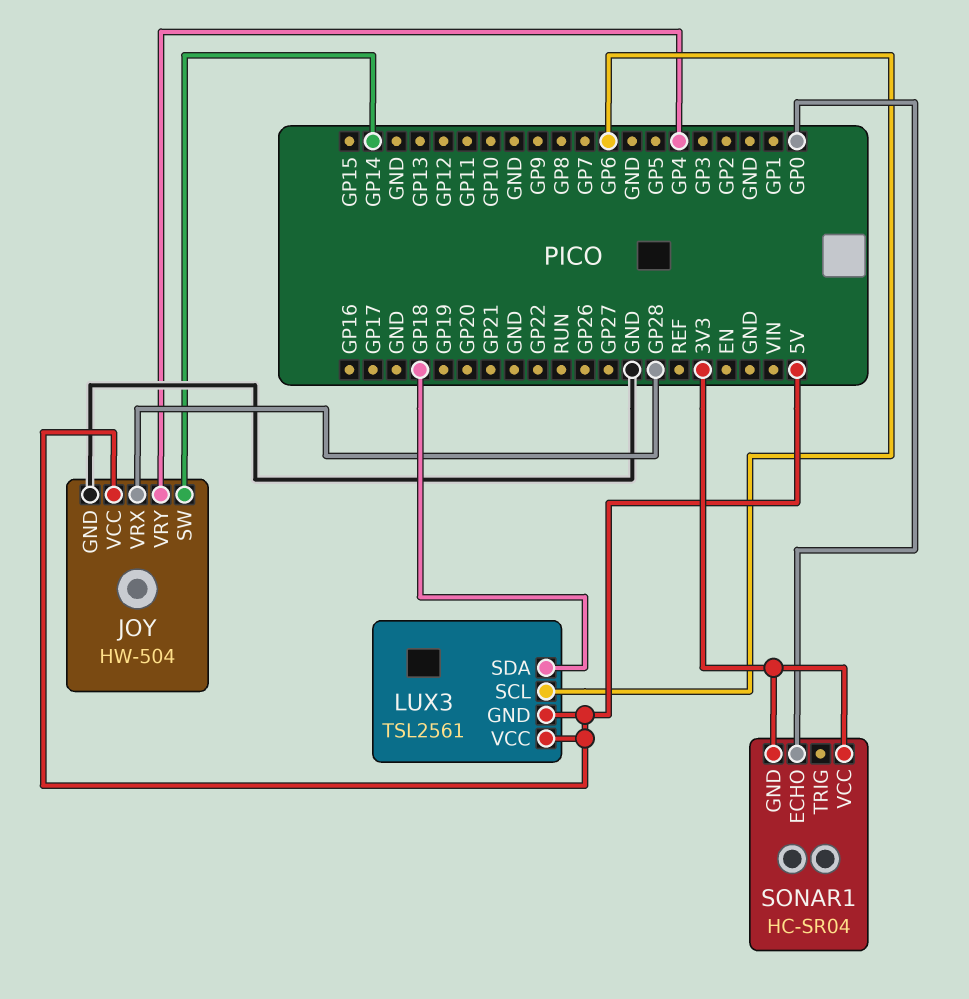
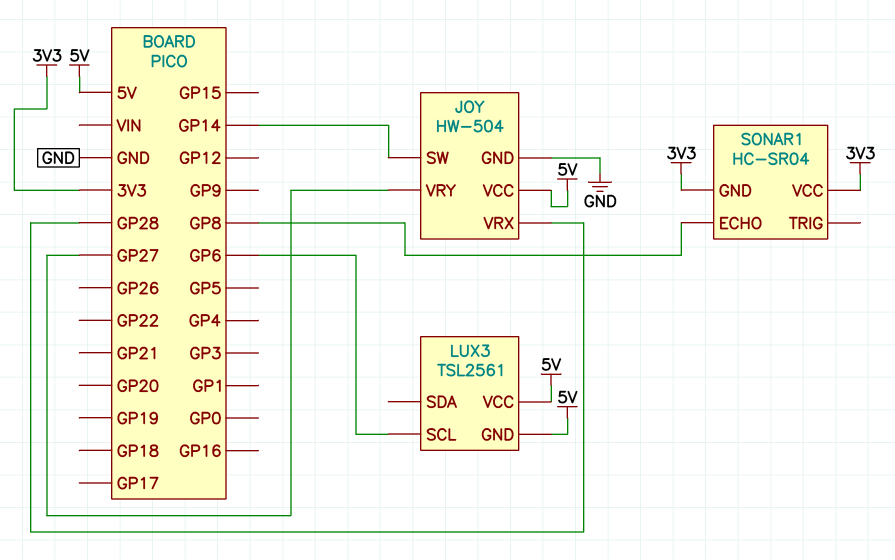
JOY pin VRY: GP4 -> GP27
LUX3 pin SDA: GP18 -> none
SONAR1 pin ECHO: GP0 -> GP8

